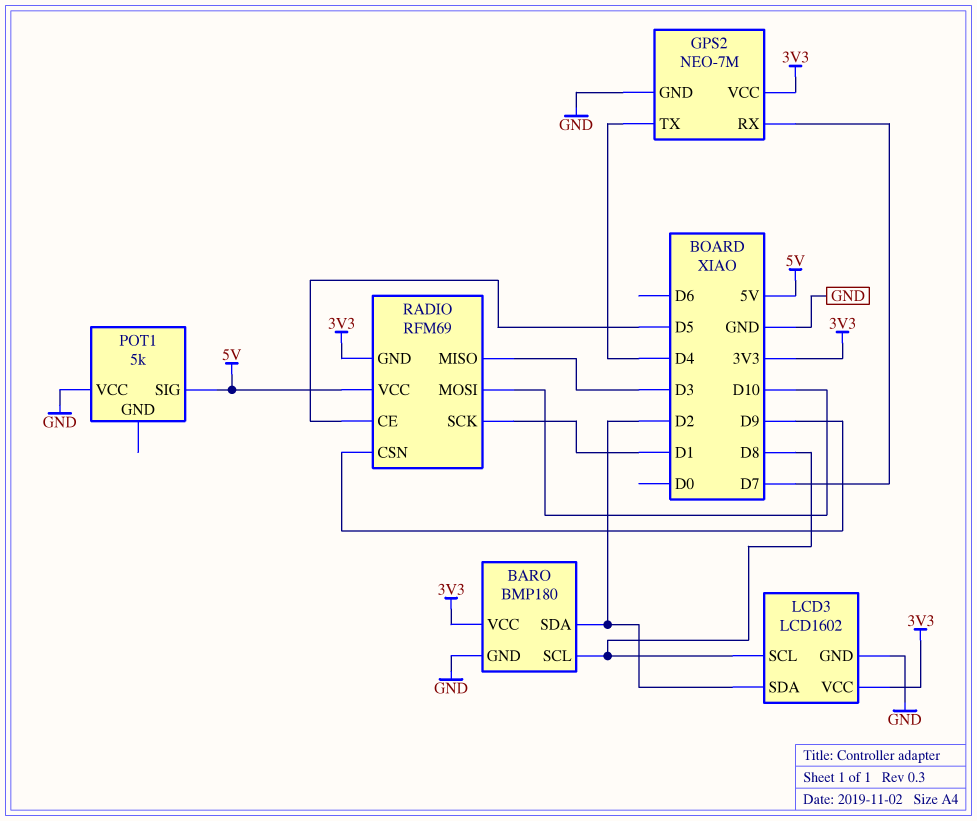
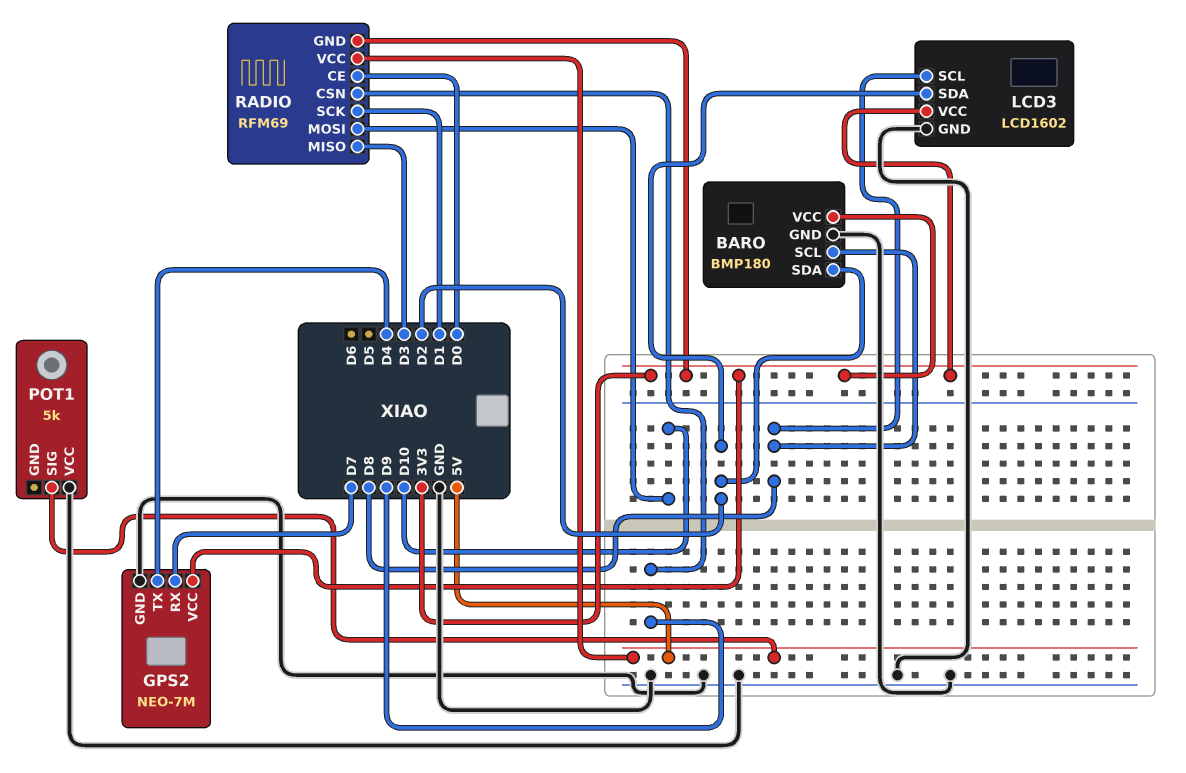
RADIO pin CE: D5 -> D0

